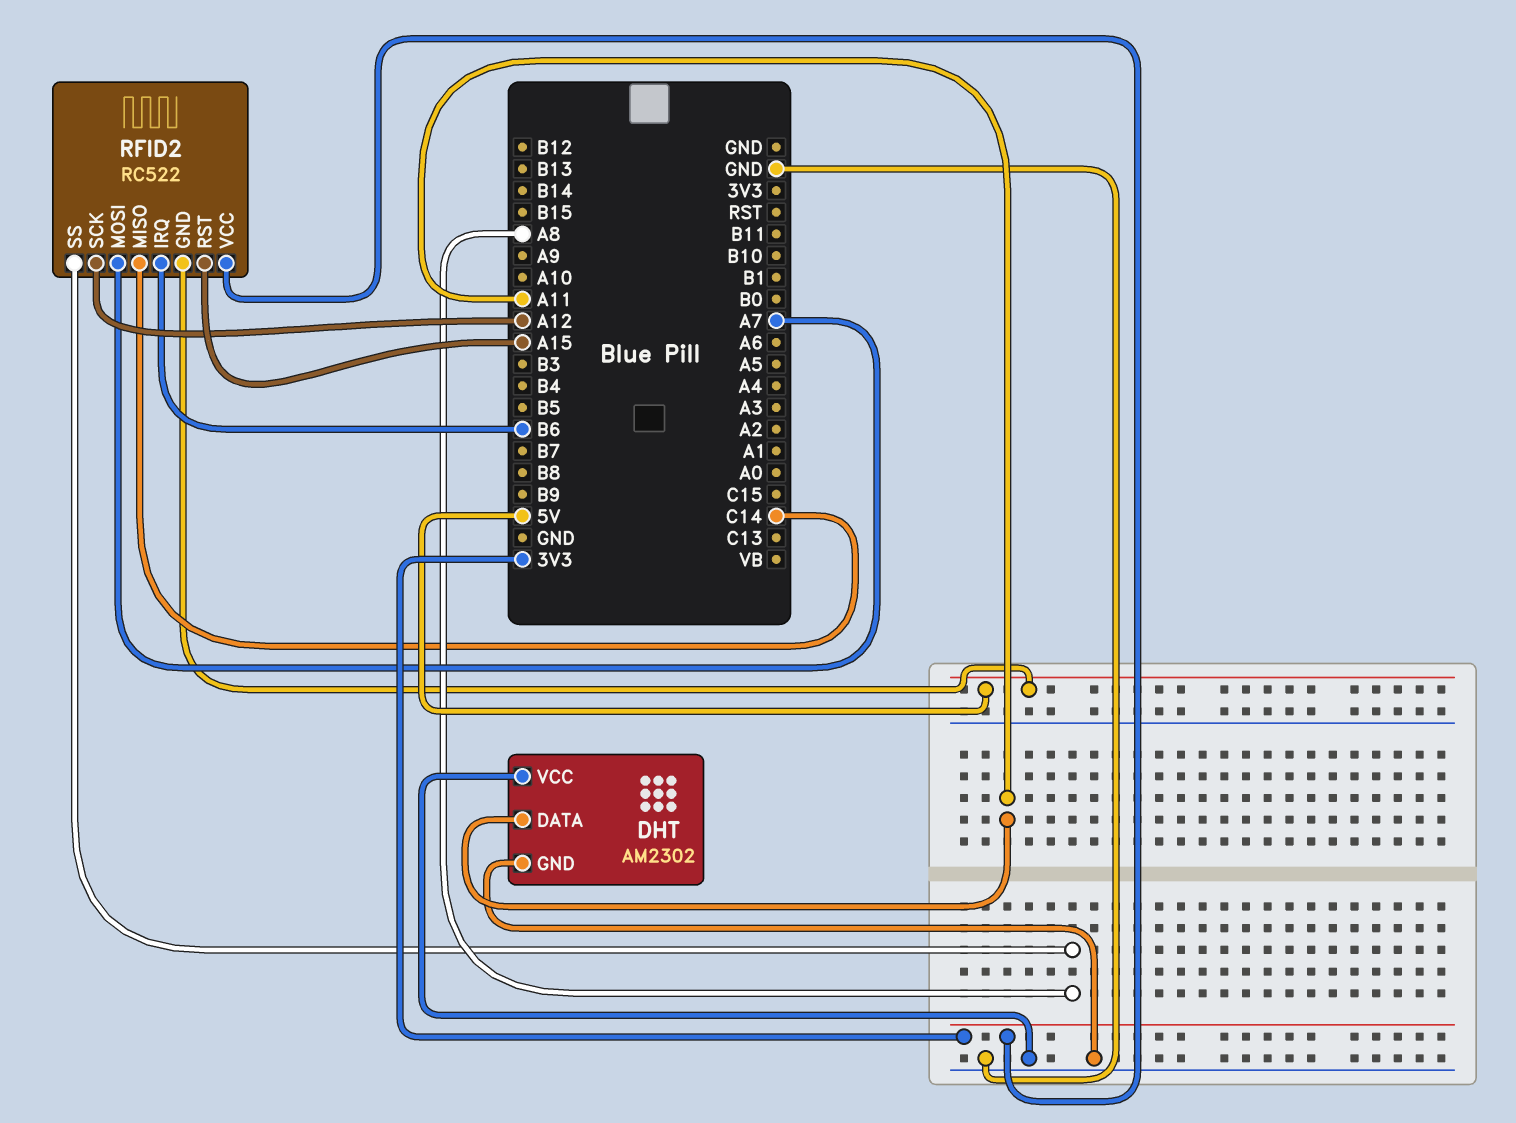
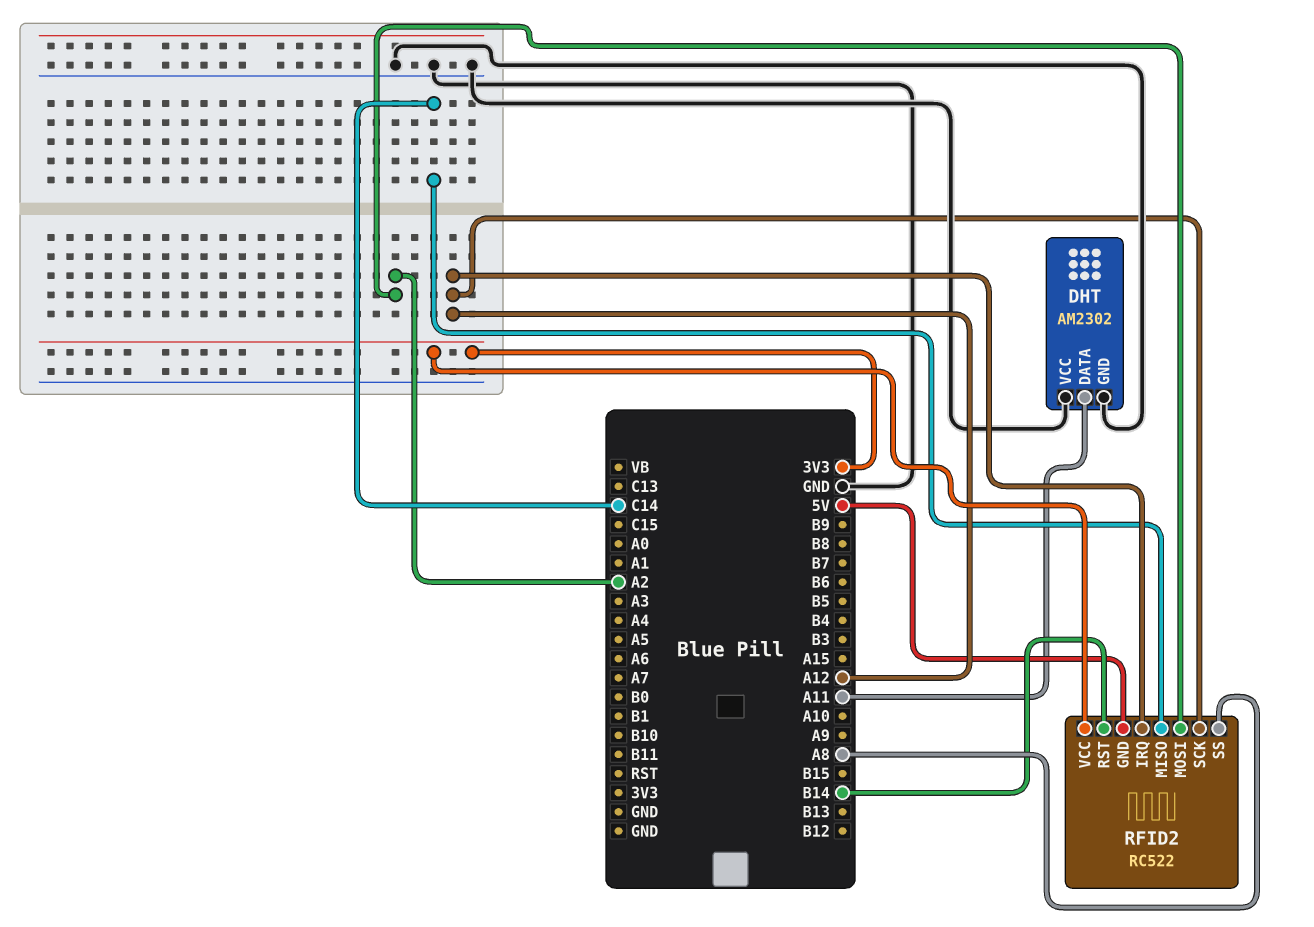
RFID2 pin IRQ: B6 -> A12
RFID2 pin MOSI: A7 -> A2
RFID2 pin RST: A15 -> B14

